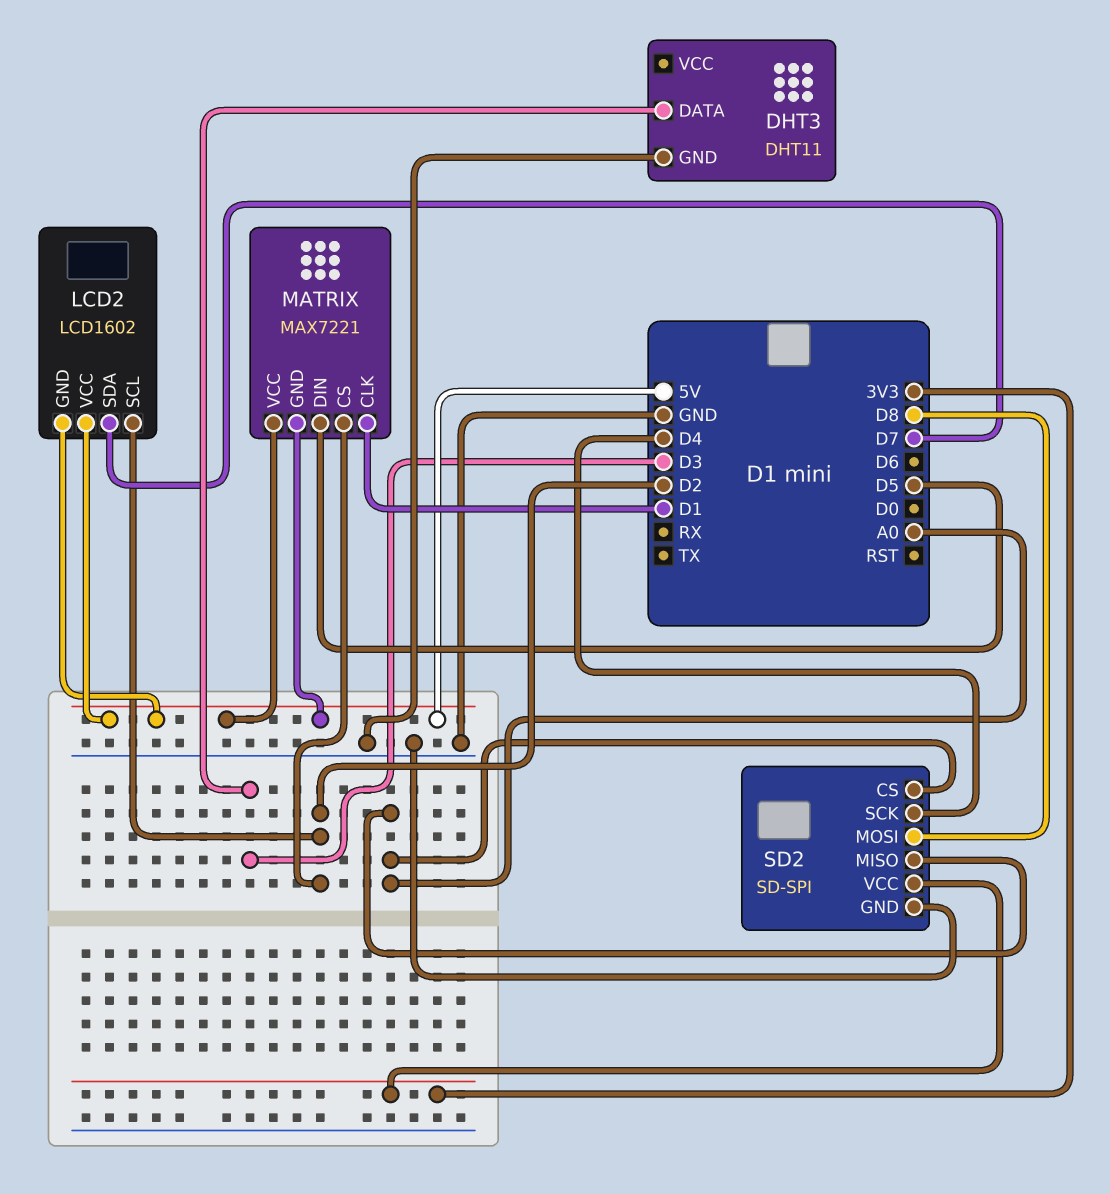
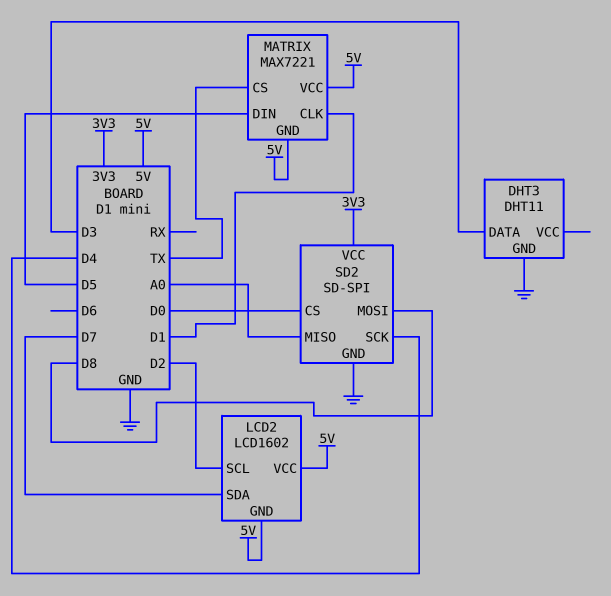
MATRIX pin CS: D2 -> TX
SD2 pin CS: A0 -> D0

